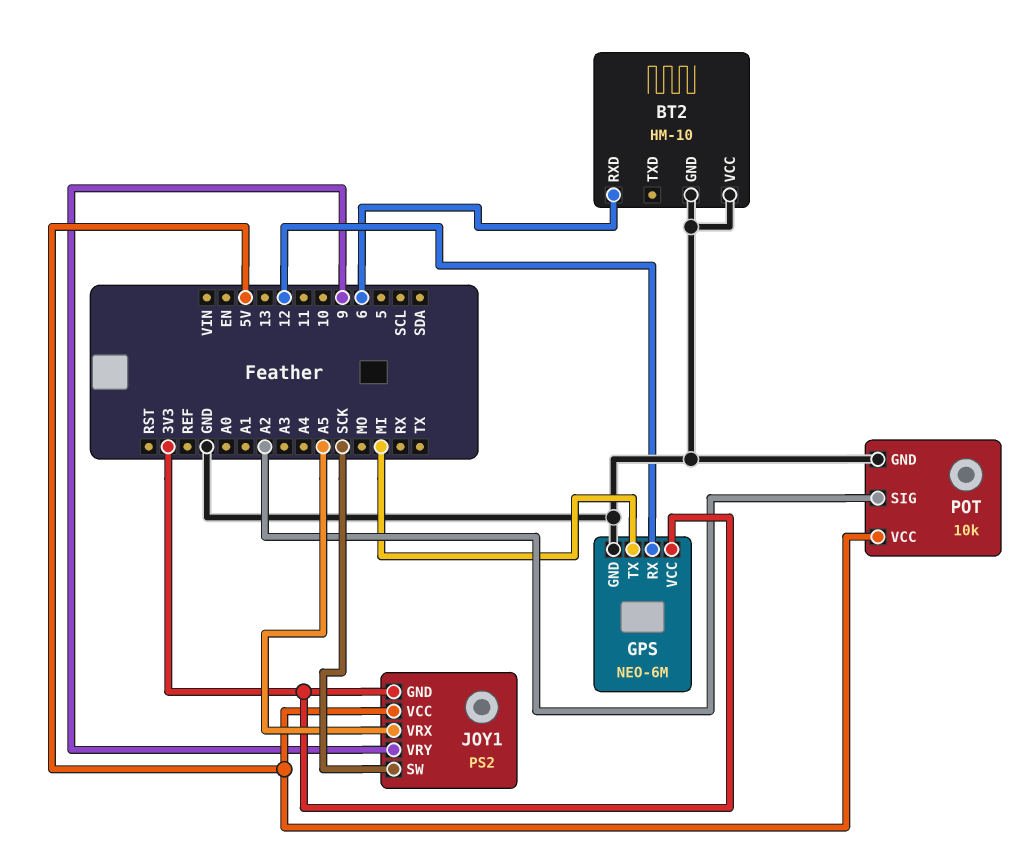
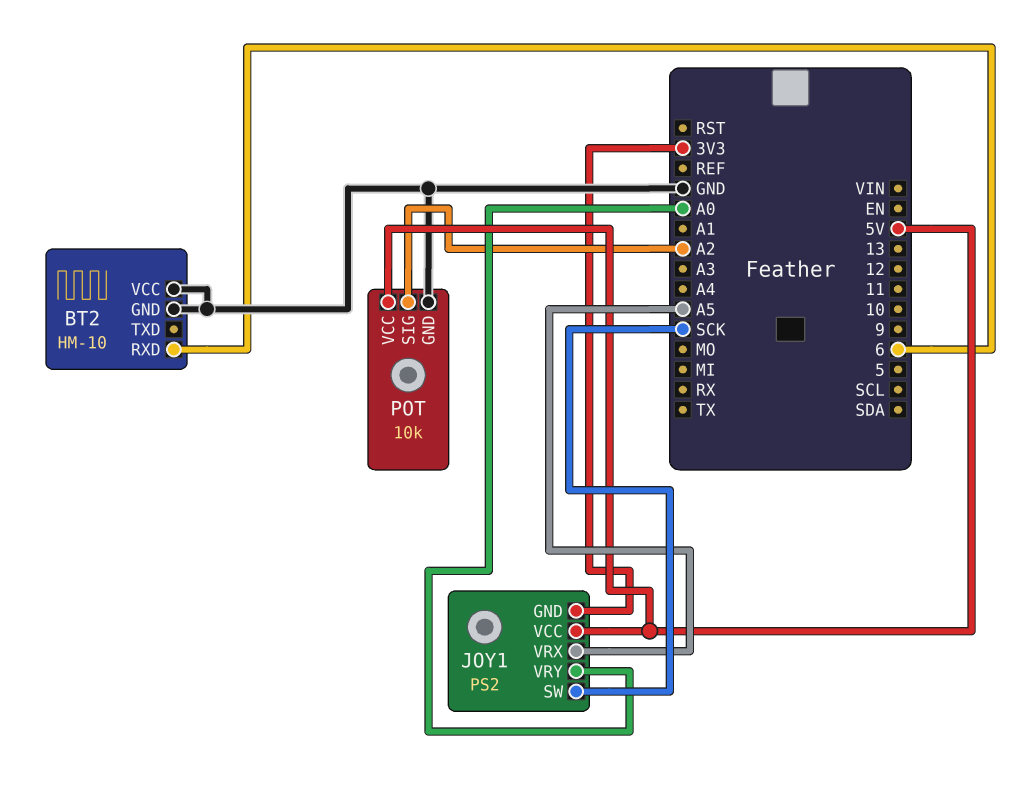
GPS: NEO-6M -> none
GPS pin GND: GND -> none
GPS pin RX: 12 -> none
GPS pin TX: MI -> none
GPS pin VCC: 3V3 -> none
JOY1 pin VRY: 9 -> A0

